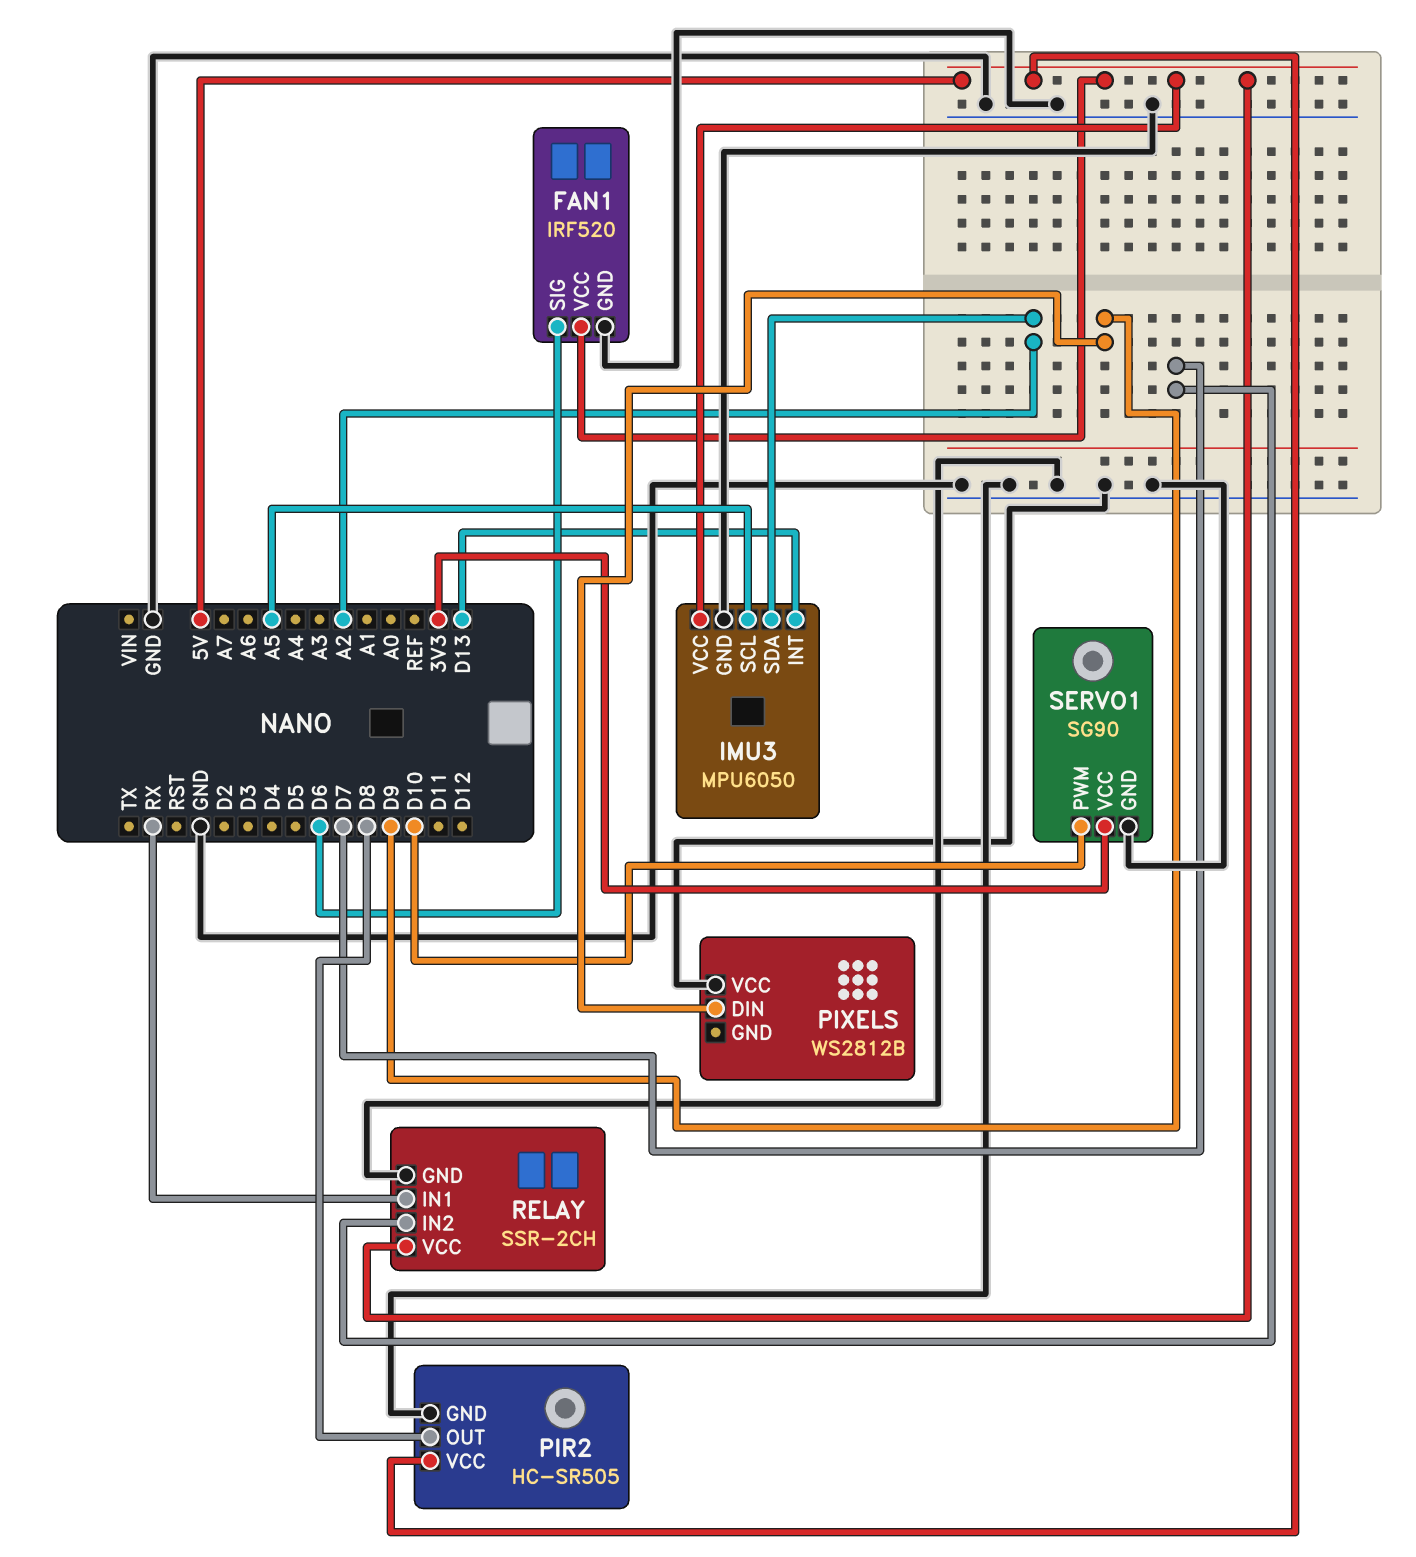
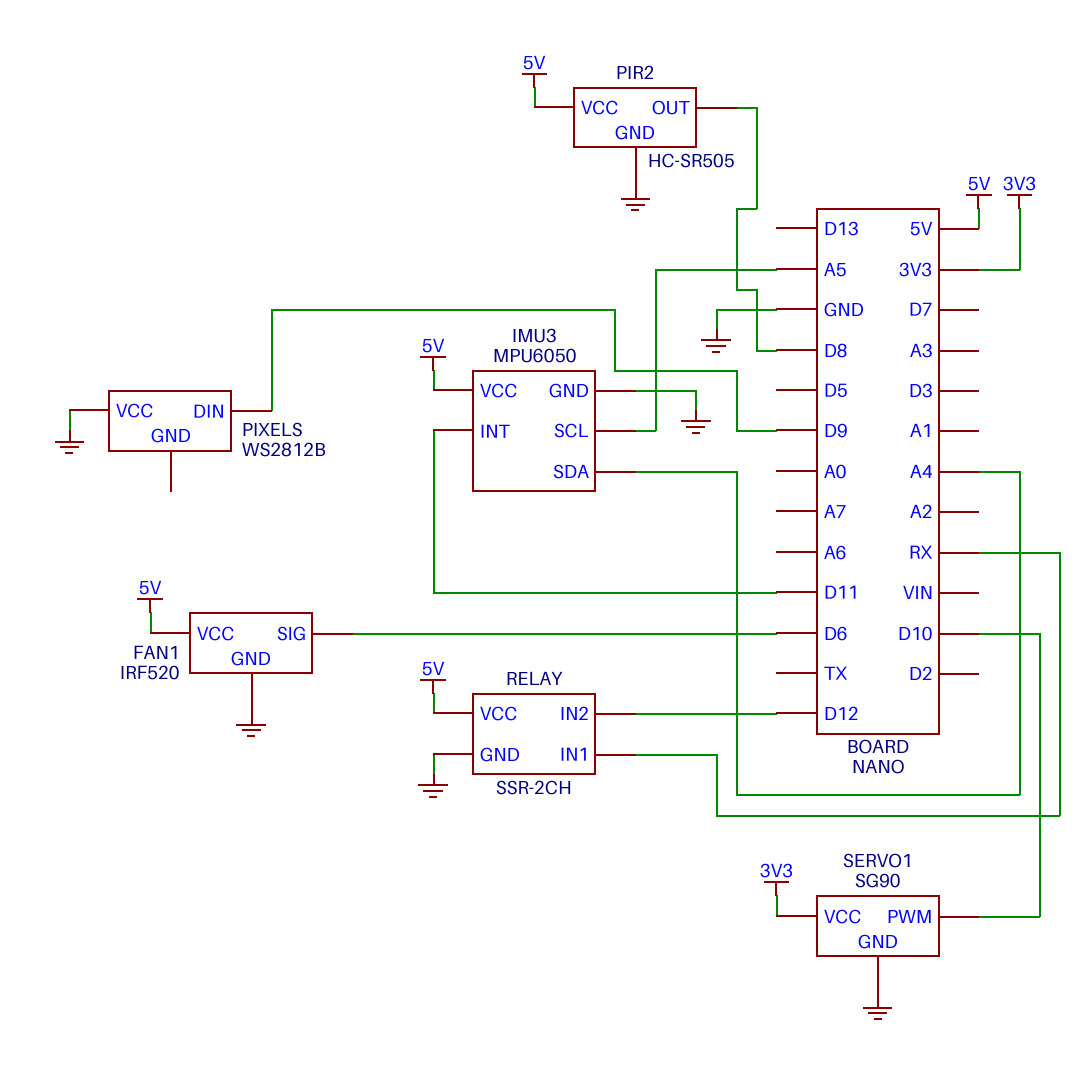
IMU3 pin INT: D13 -> D11
IMU3 pin SDA: A2 -> A4
RELAY pin IN2: D7 -> D12

